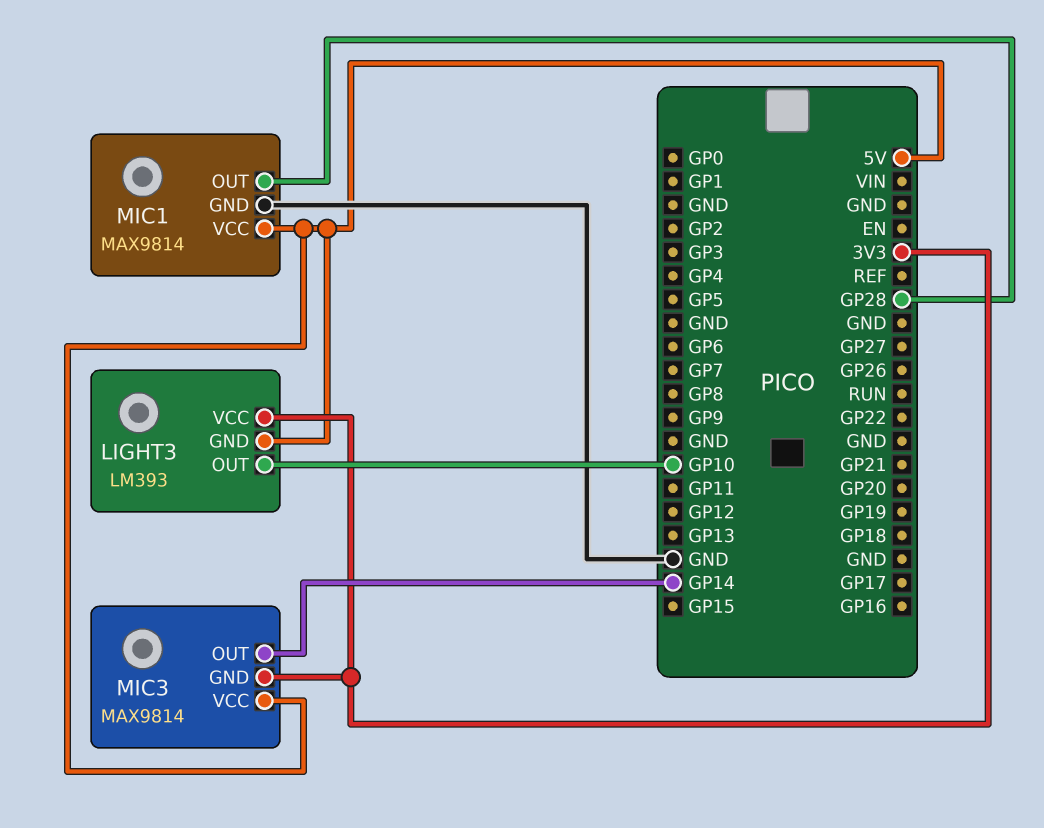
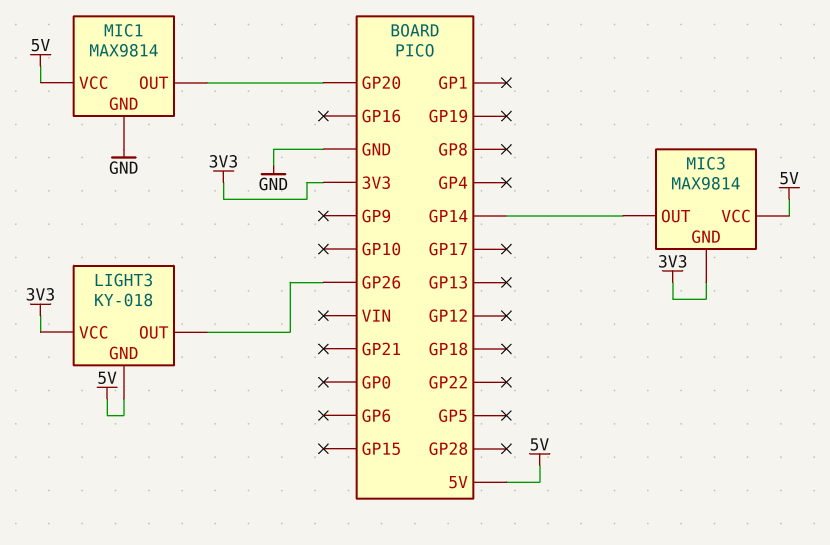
LIGHT3: LM393 -> KY-018
LIGHT3 pin OUT: GP10 -> GP26
MIC1 pin OUT: GP28 -> GP20

